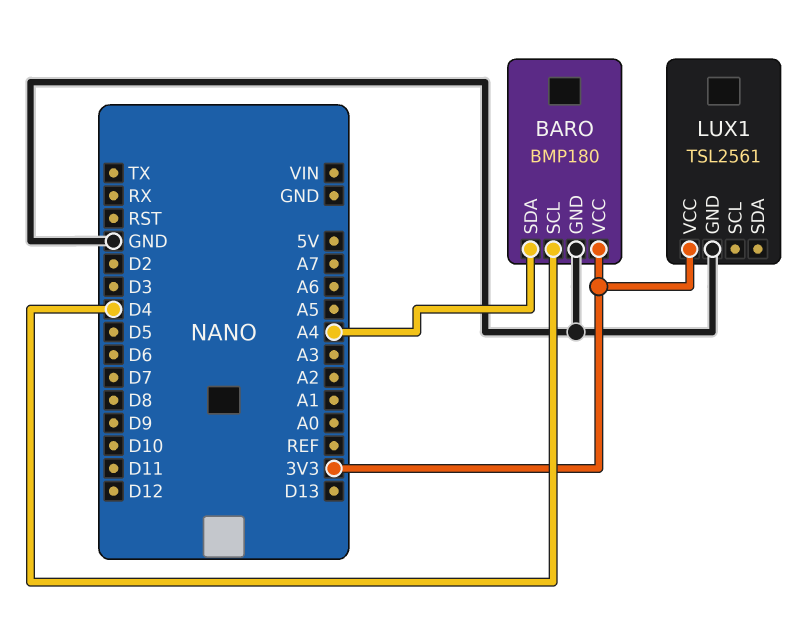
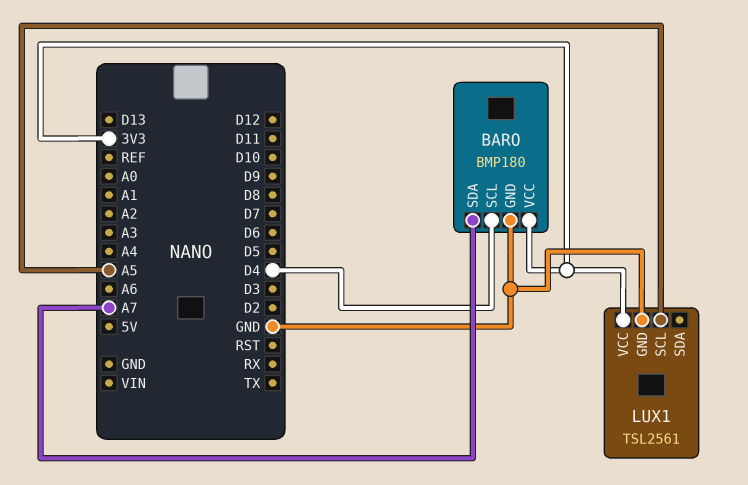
BARO pin SDA: A4 -> A7
LUX1 pin SCL: none -> A5

